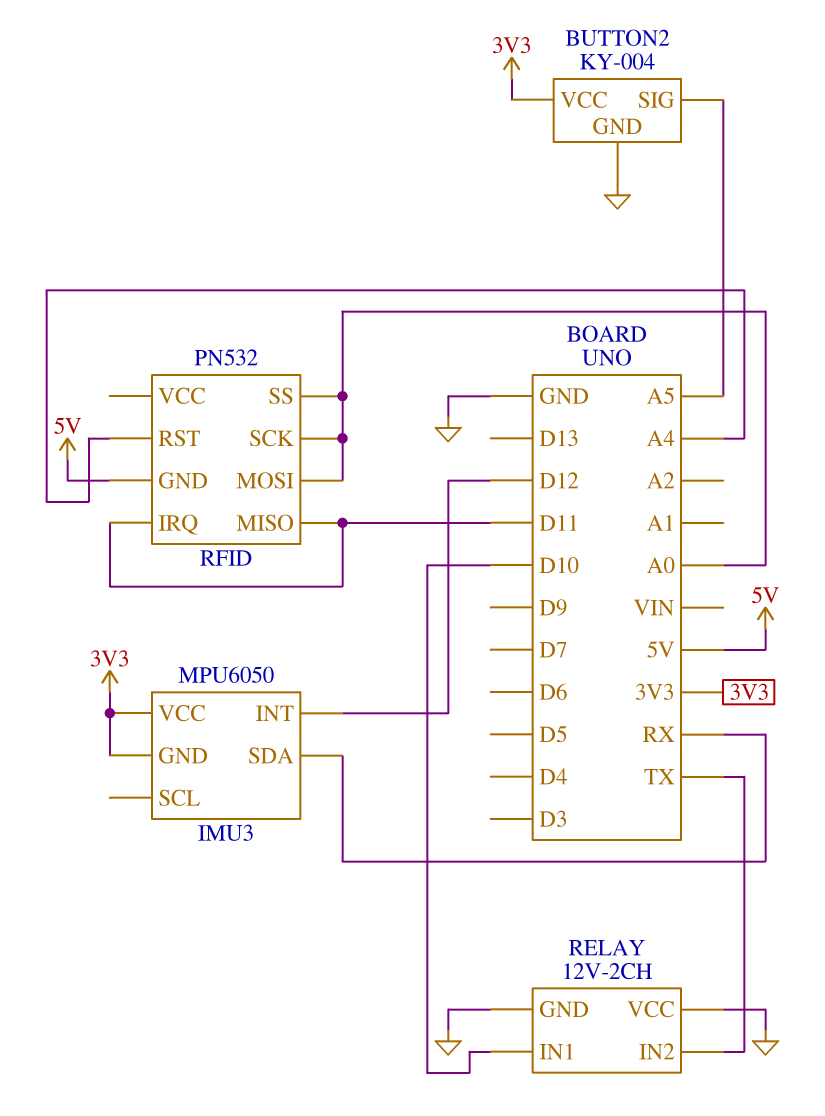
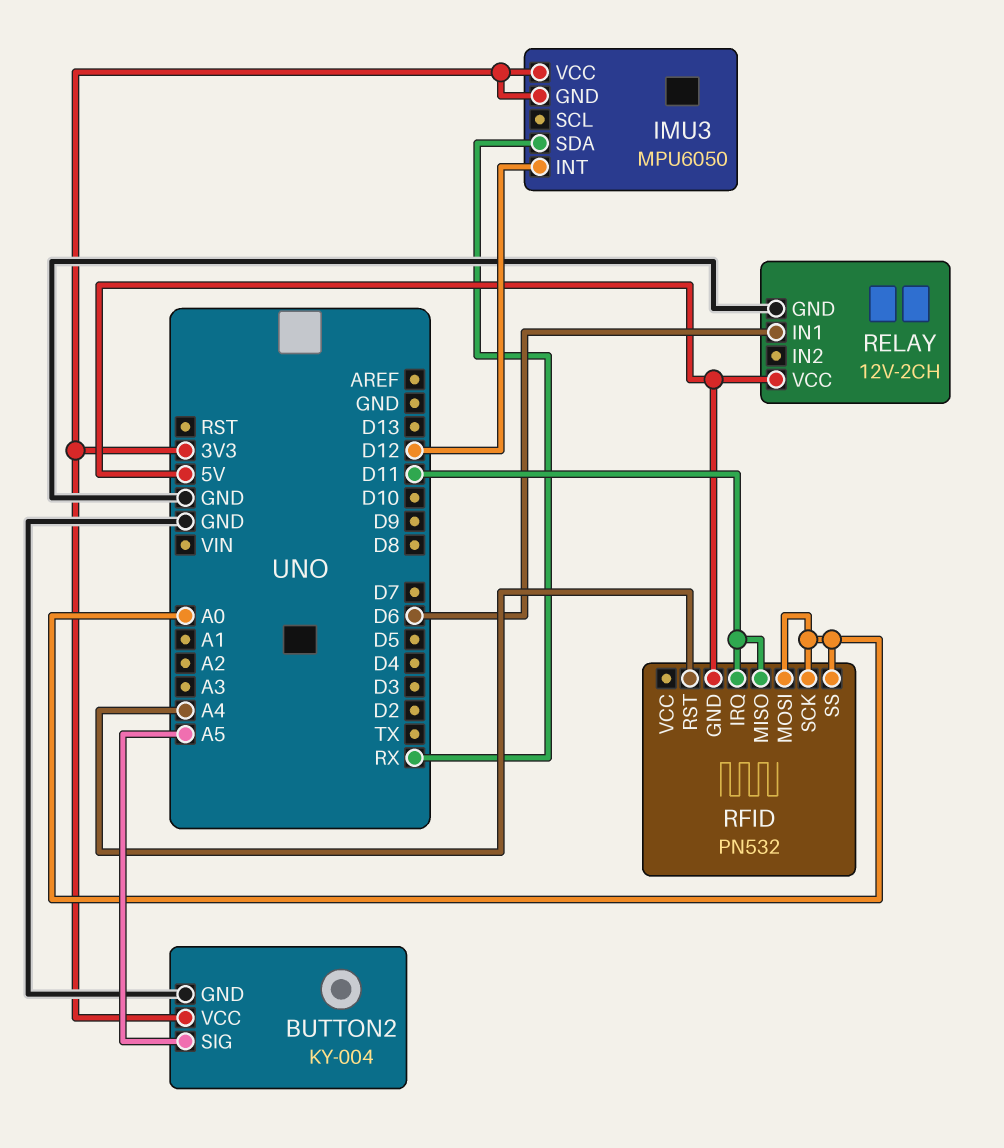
RELAY pin IN1: D10 -> D6
RELAY pin IN2: TX -> none
RELAY pin VCC: GND -> 5V

